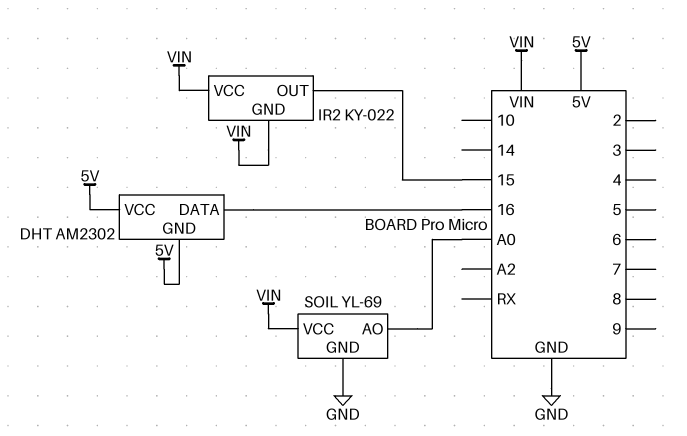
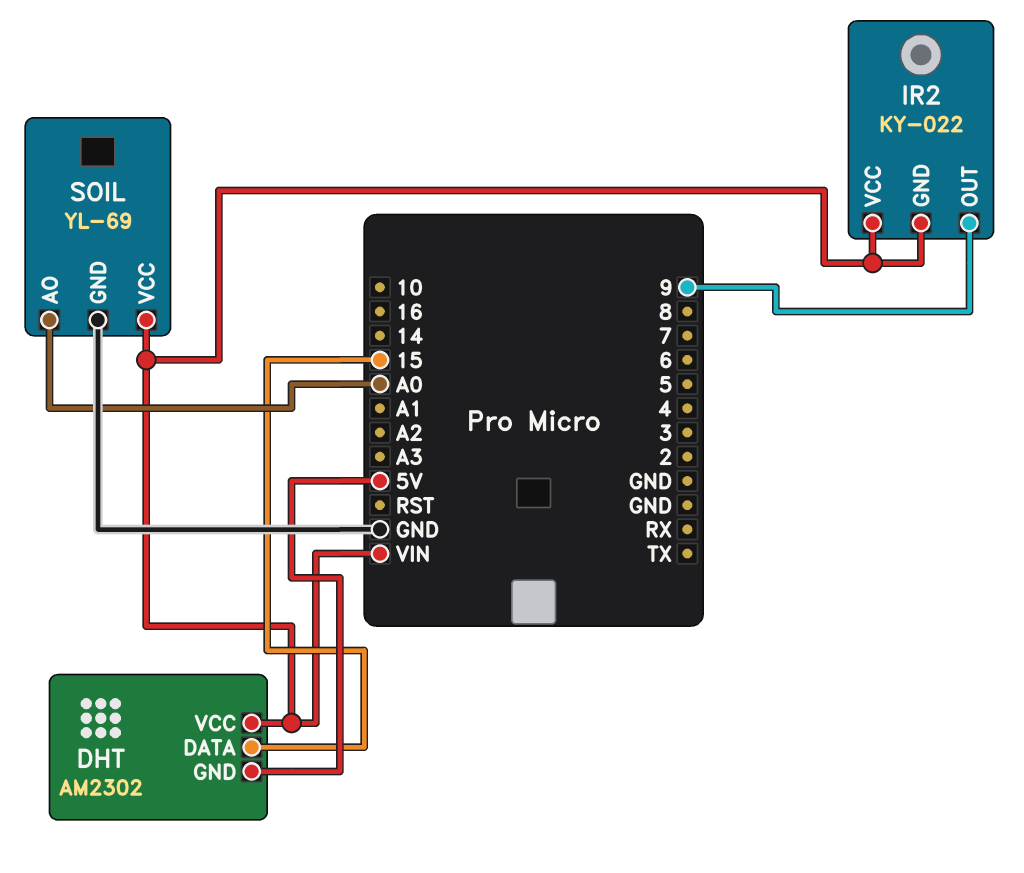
DHT pin DATA: 16 -> 15
DHT pin VCC: 5V -> VIN
IR2 pin OUT: 15 -> 9

